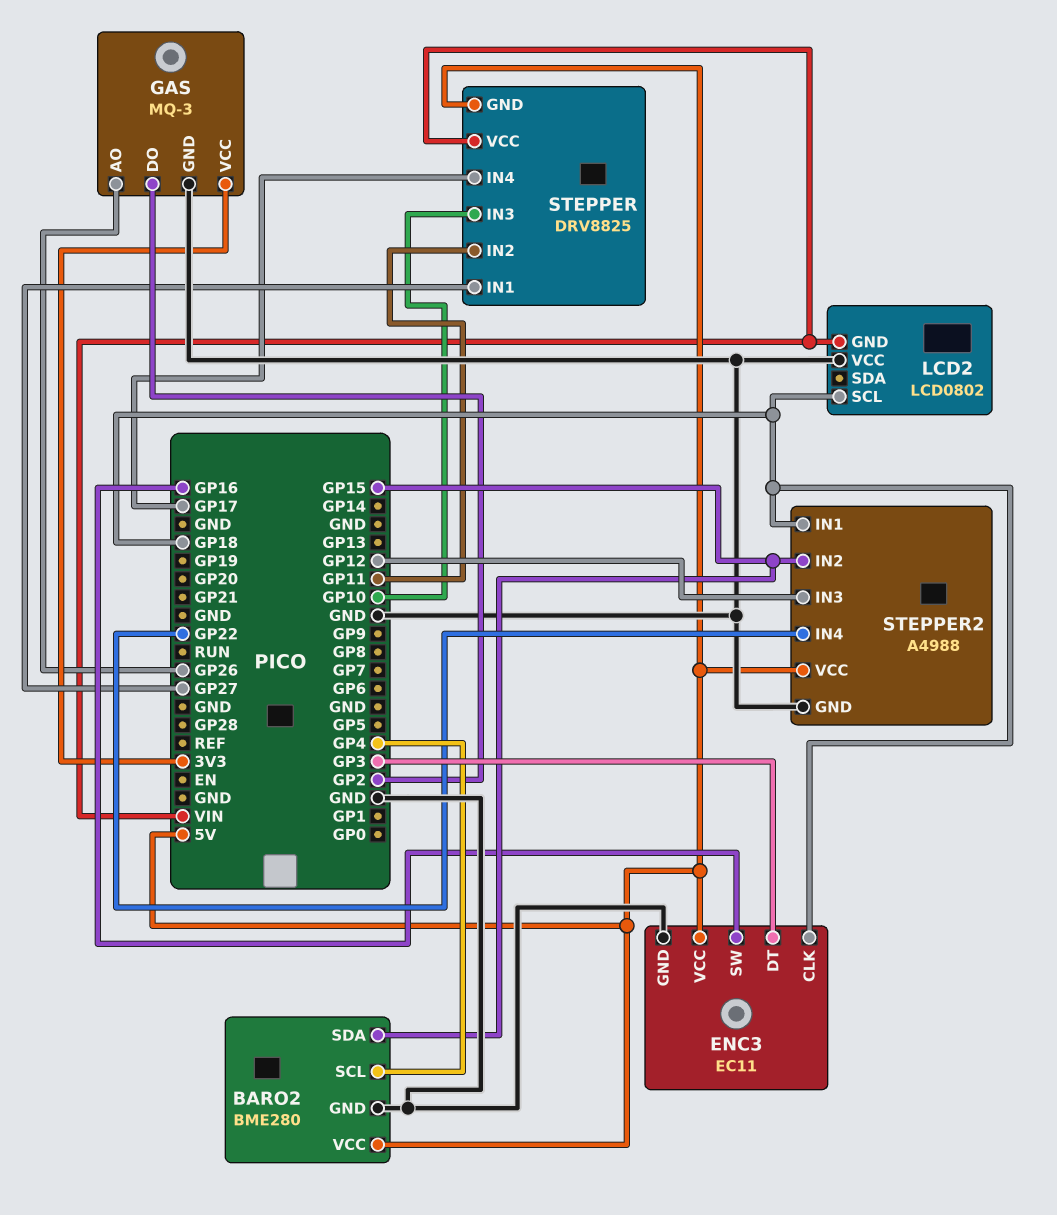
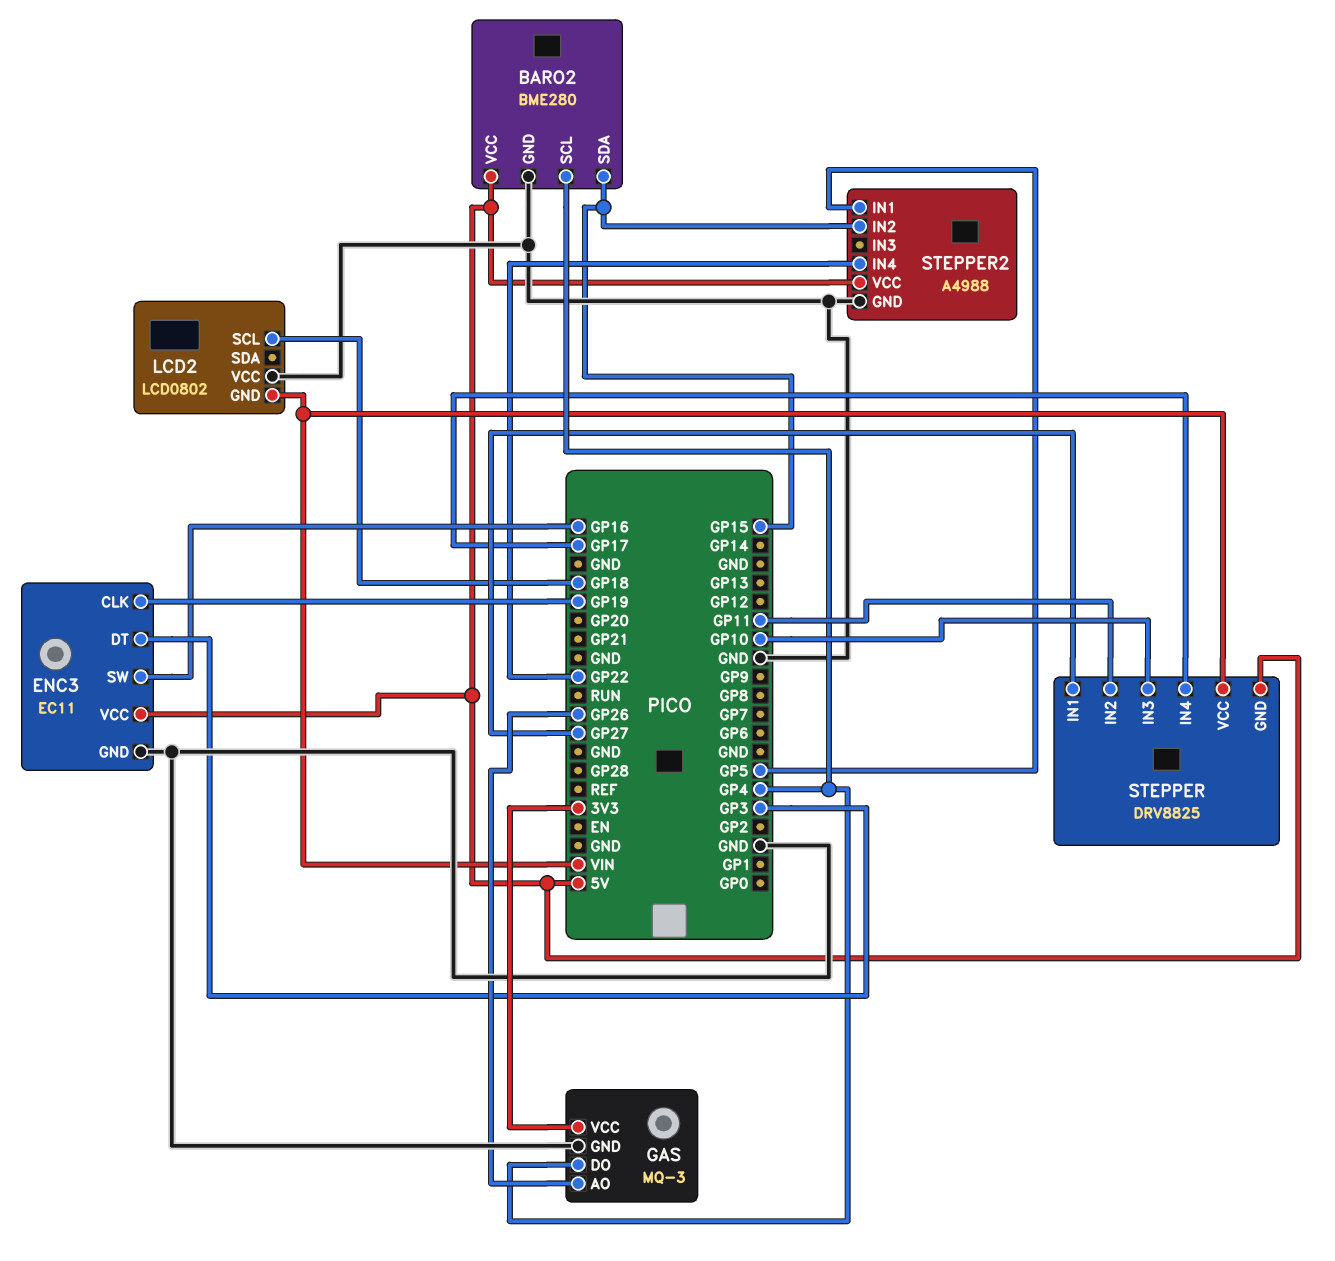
ENC3 pin CLK: GP18 -> GP19
GAS pin DO: GP2 -> GP4
STEPPER2 pin IN1: GP18 -> GP5
STEPPER2 pin IN3: GP12 -> none

